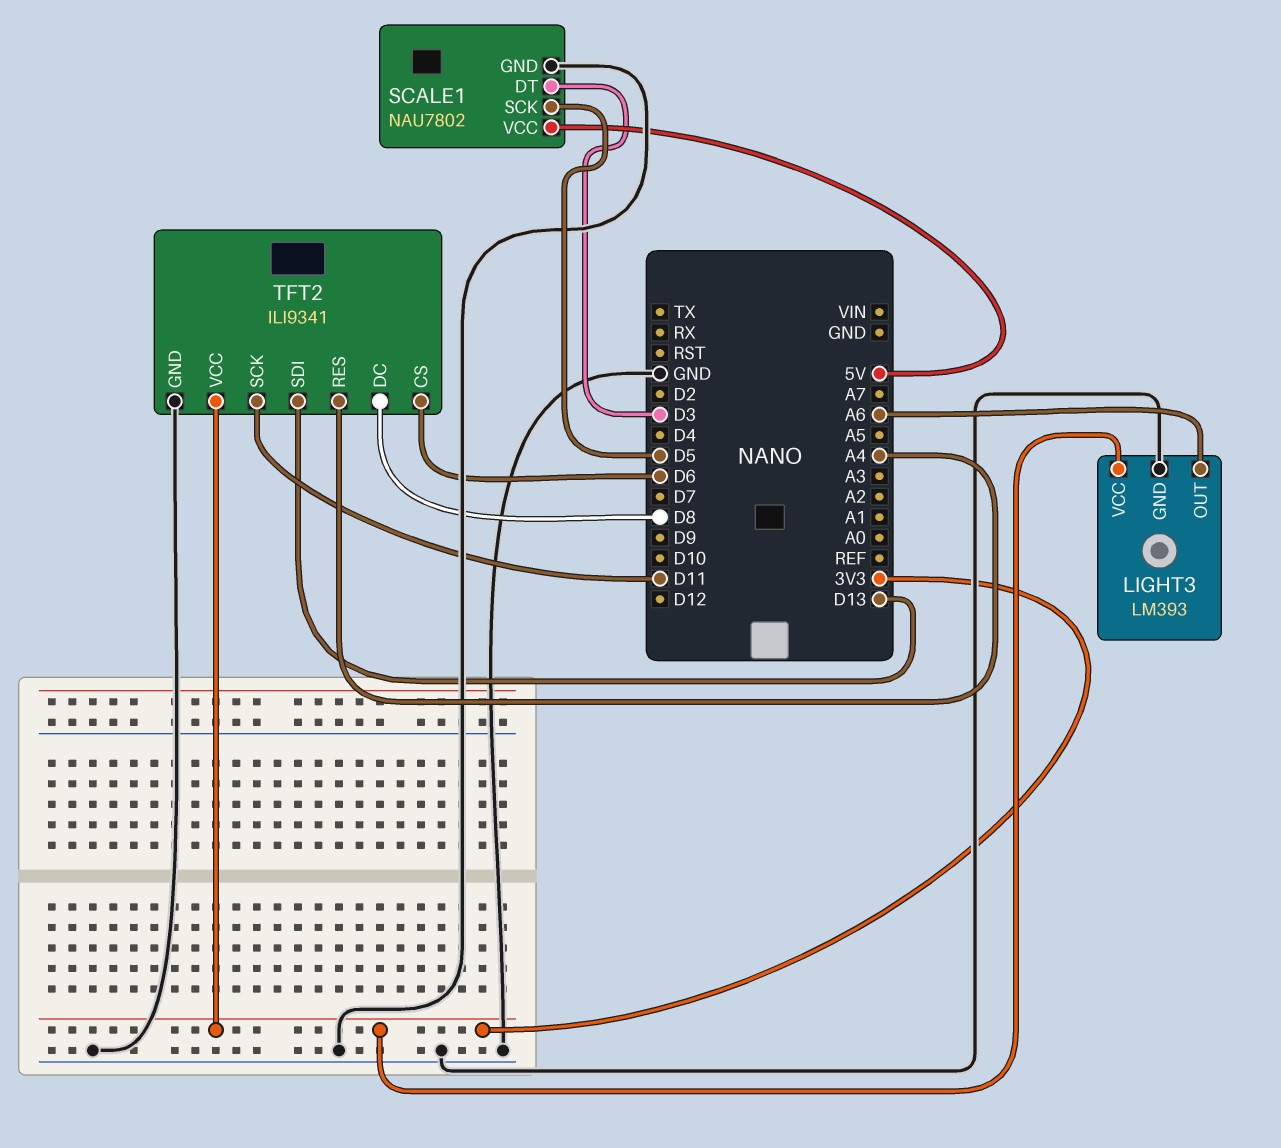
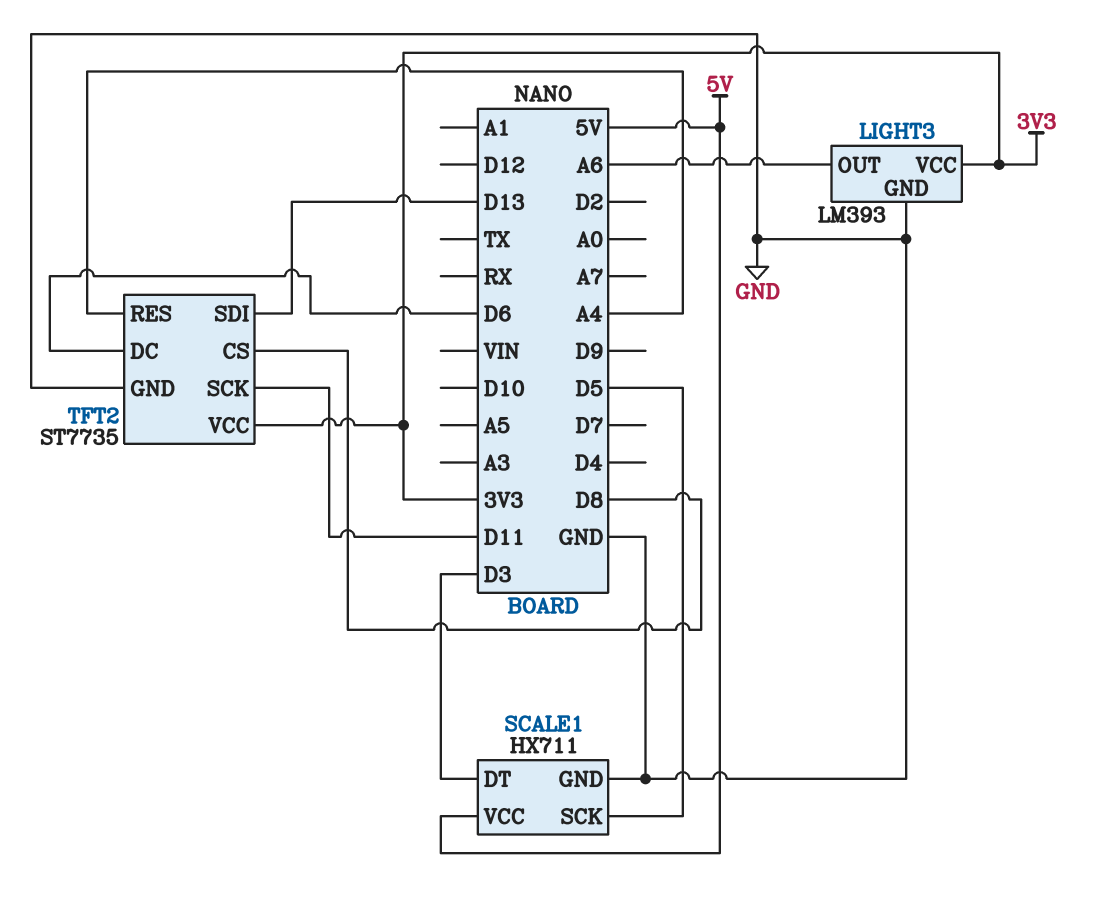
SCALE1: NAU7802 -> HX711
TFT2: ILI9341 -> ST7735
TFT2 pin CS: D6 -> D8
TFT2 pin DC: D8 -> D6

